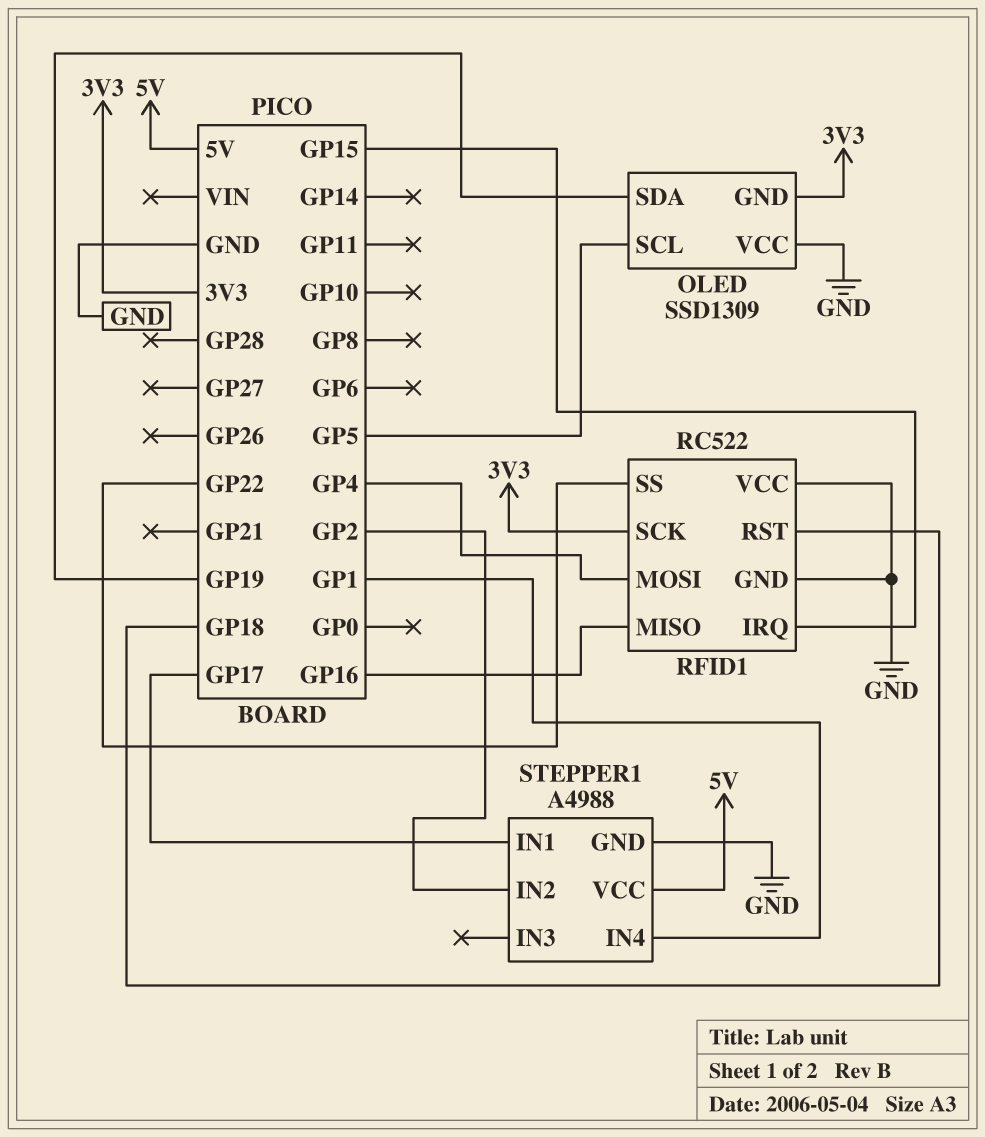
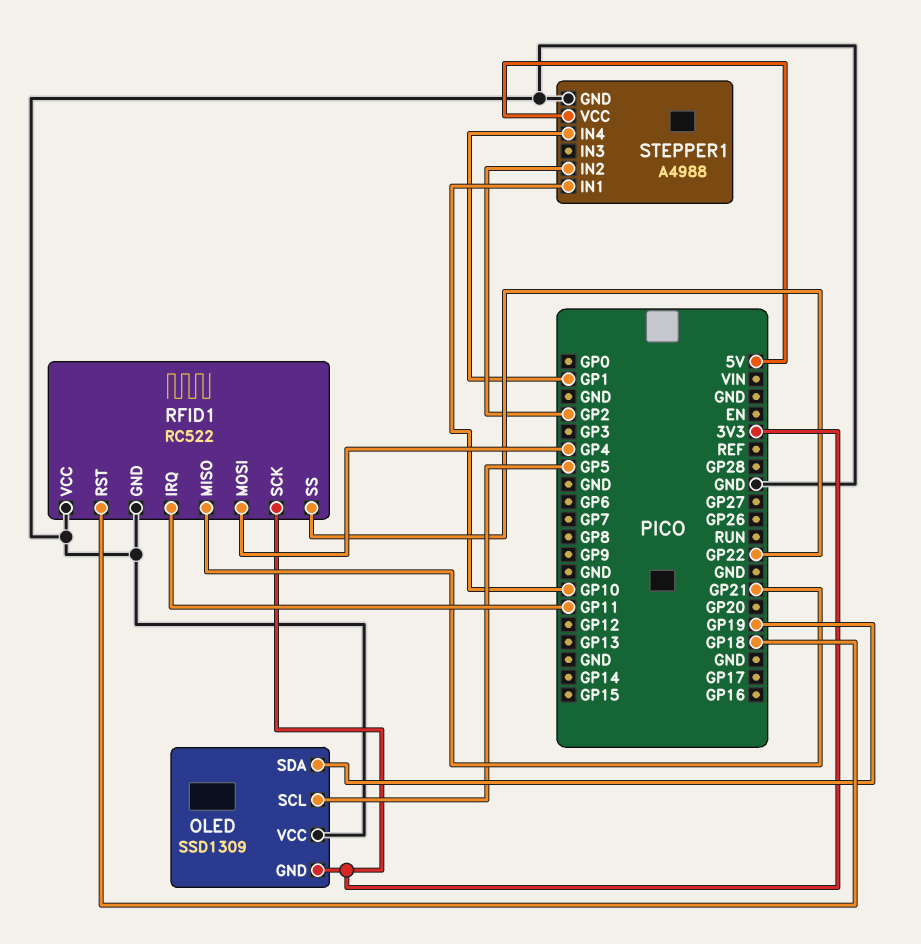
RFID1 pin IRQ: GP15 -> GP11
RFID1 pin MISO: GP16 -> GP21
STEPPER1 pin IN1: GP17 -> GP10

